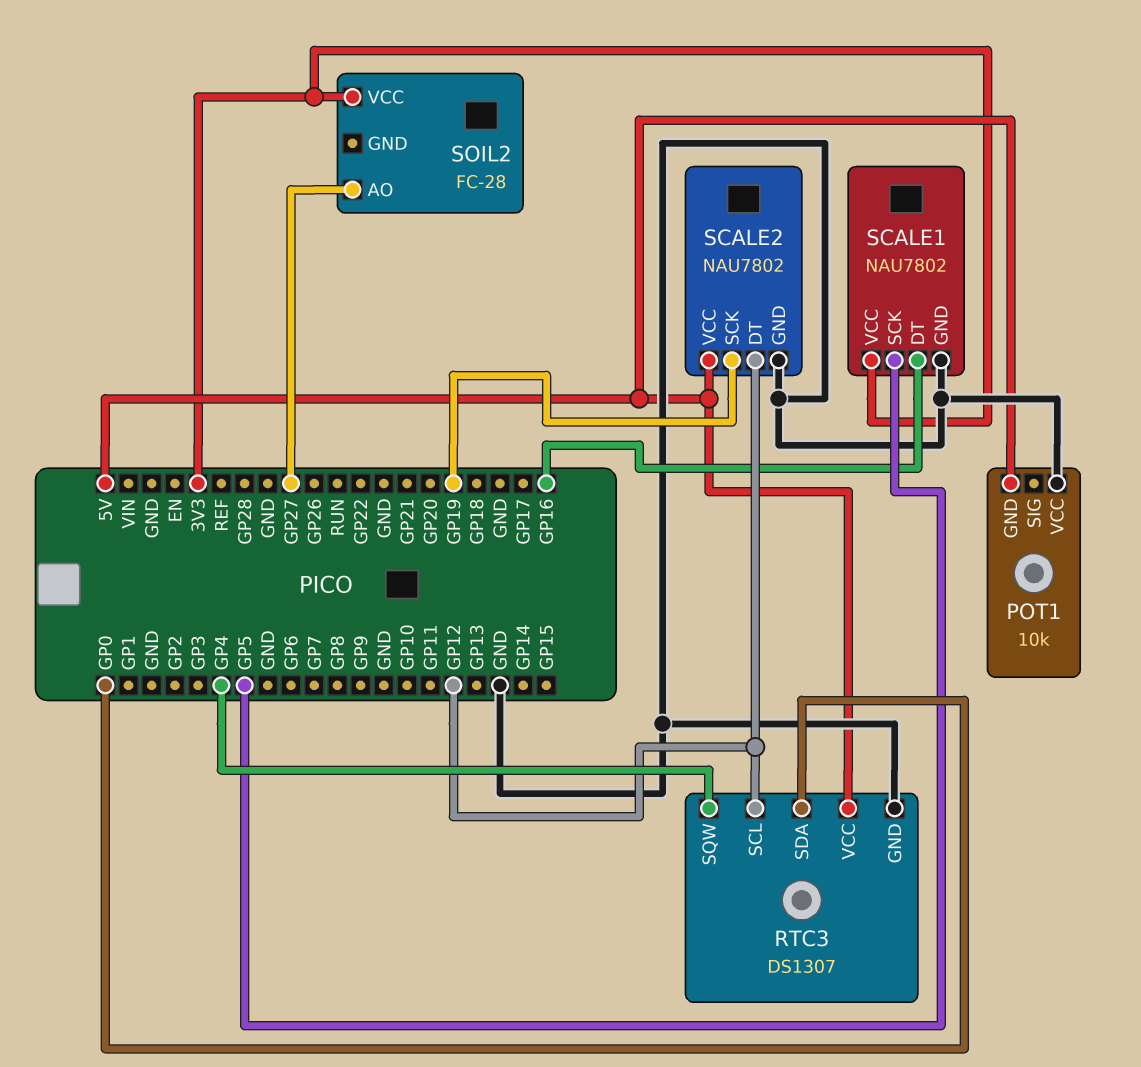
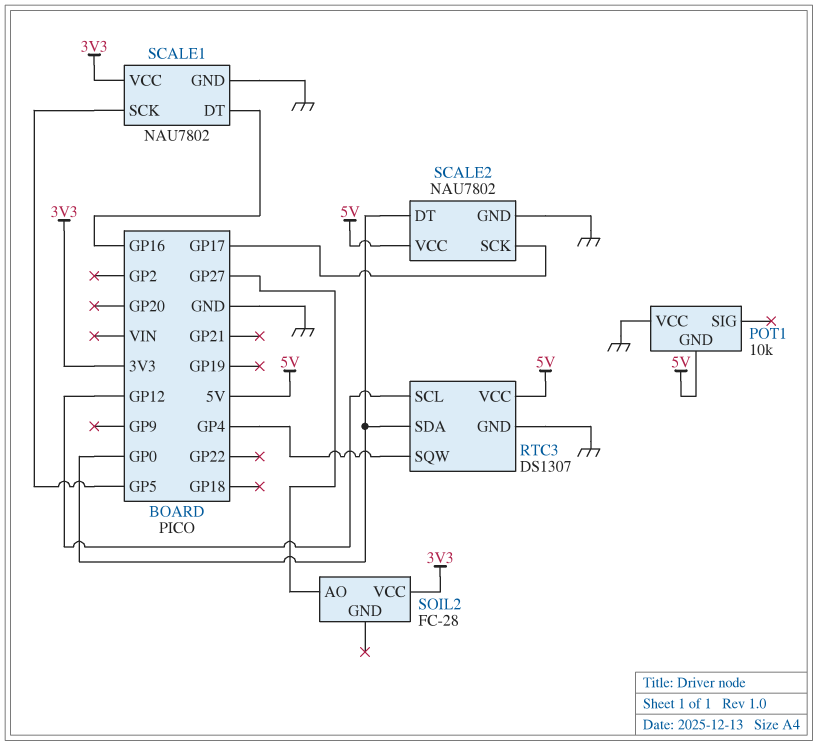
SCALE2 pin DT: GP12 -> GP0
SCALE2 pin SCK: GP19 -> GP17

